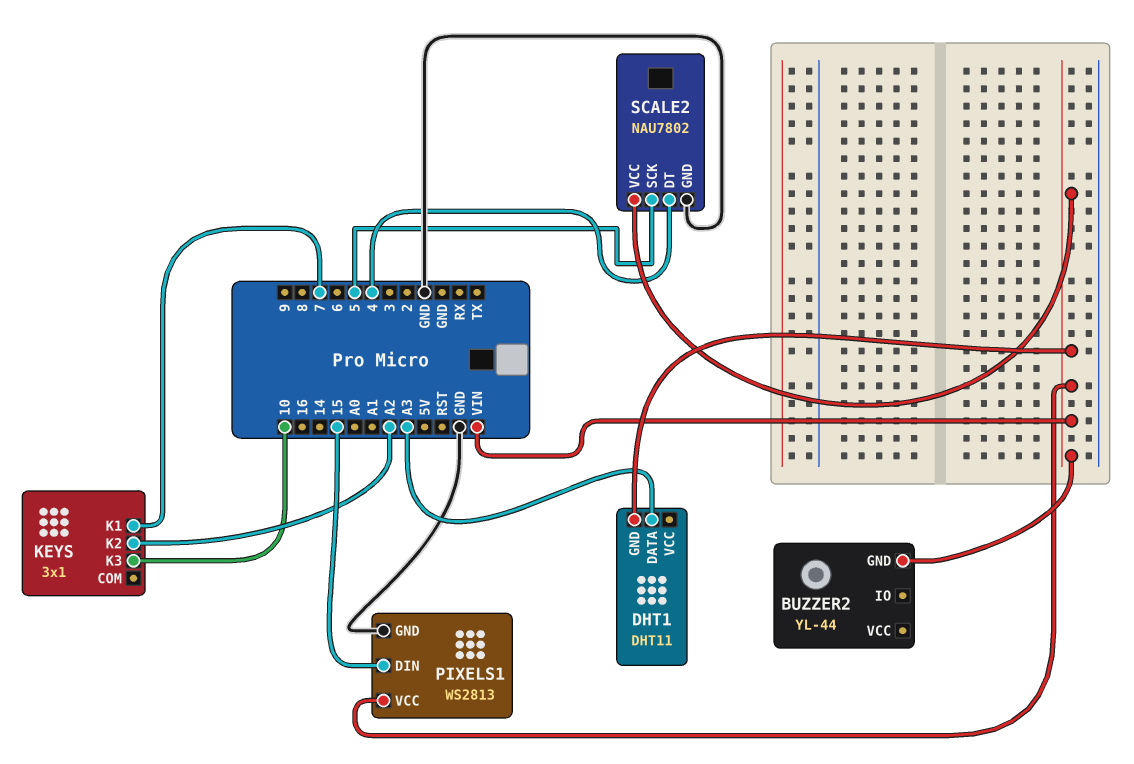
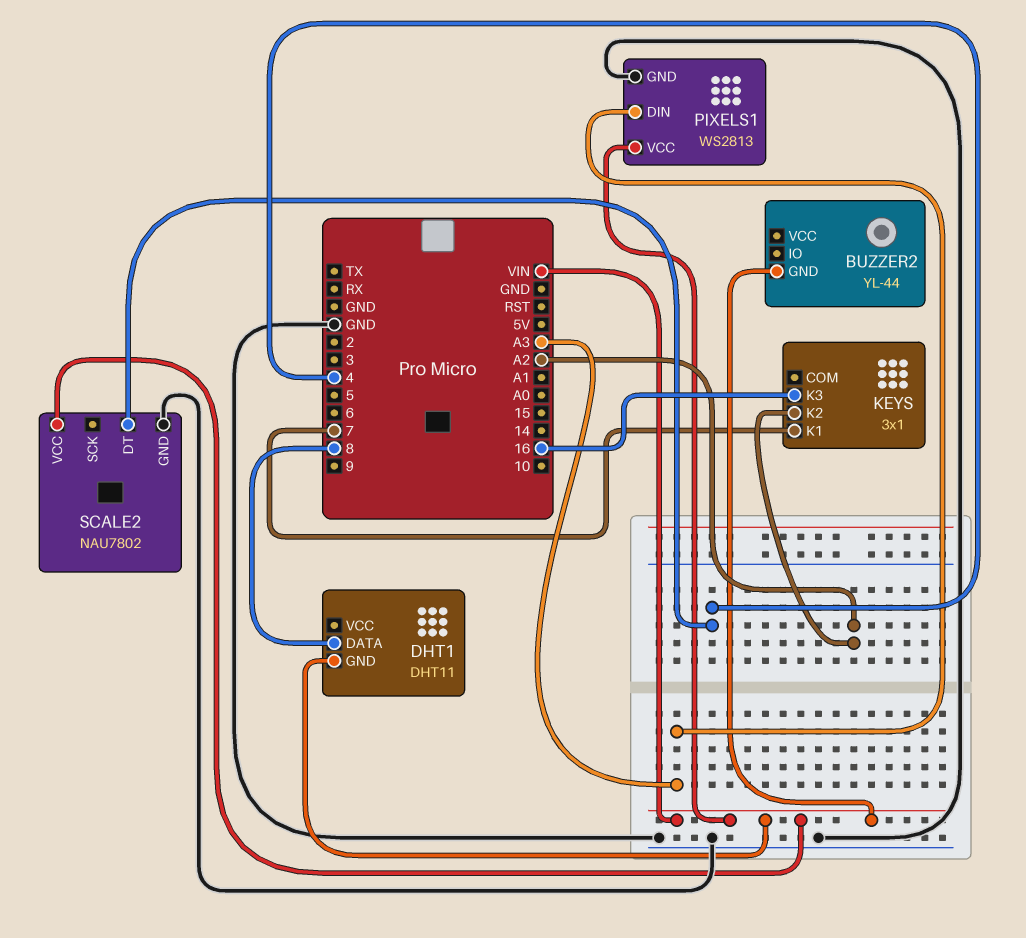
DHT1 pin DATA: A3 -> 8
KEYS pin K3: 10 -> 16
PIXELS1 pin DIN: 15 -> A3
SCALE2 pin SCK: 5 -> none

